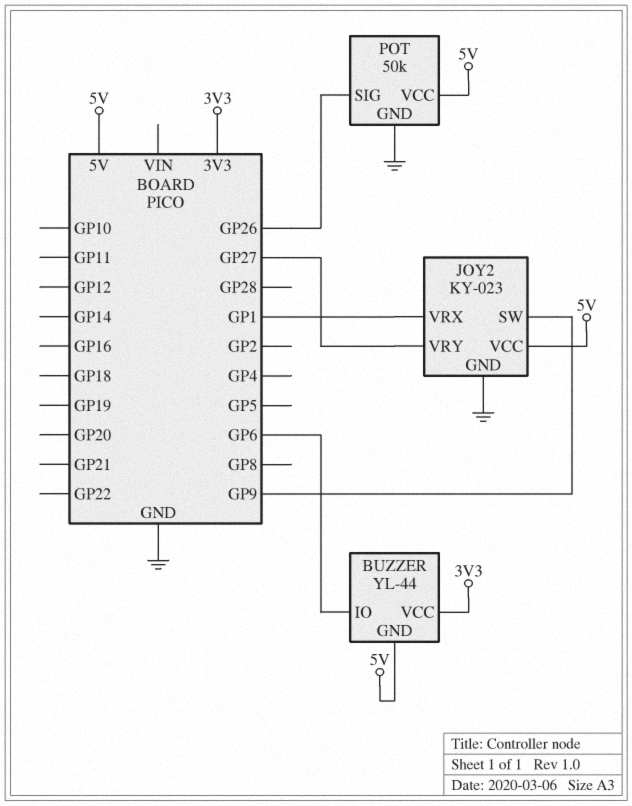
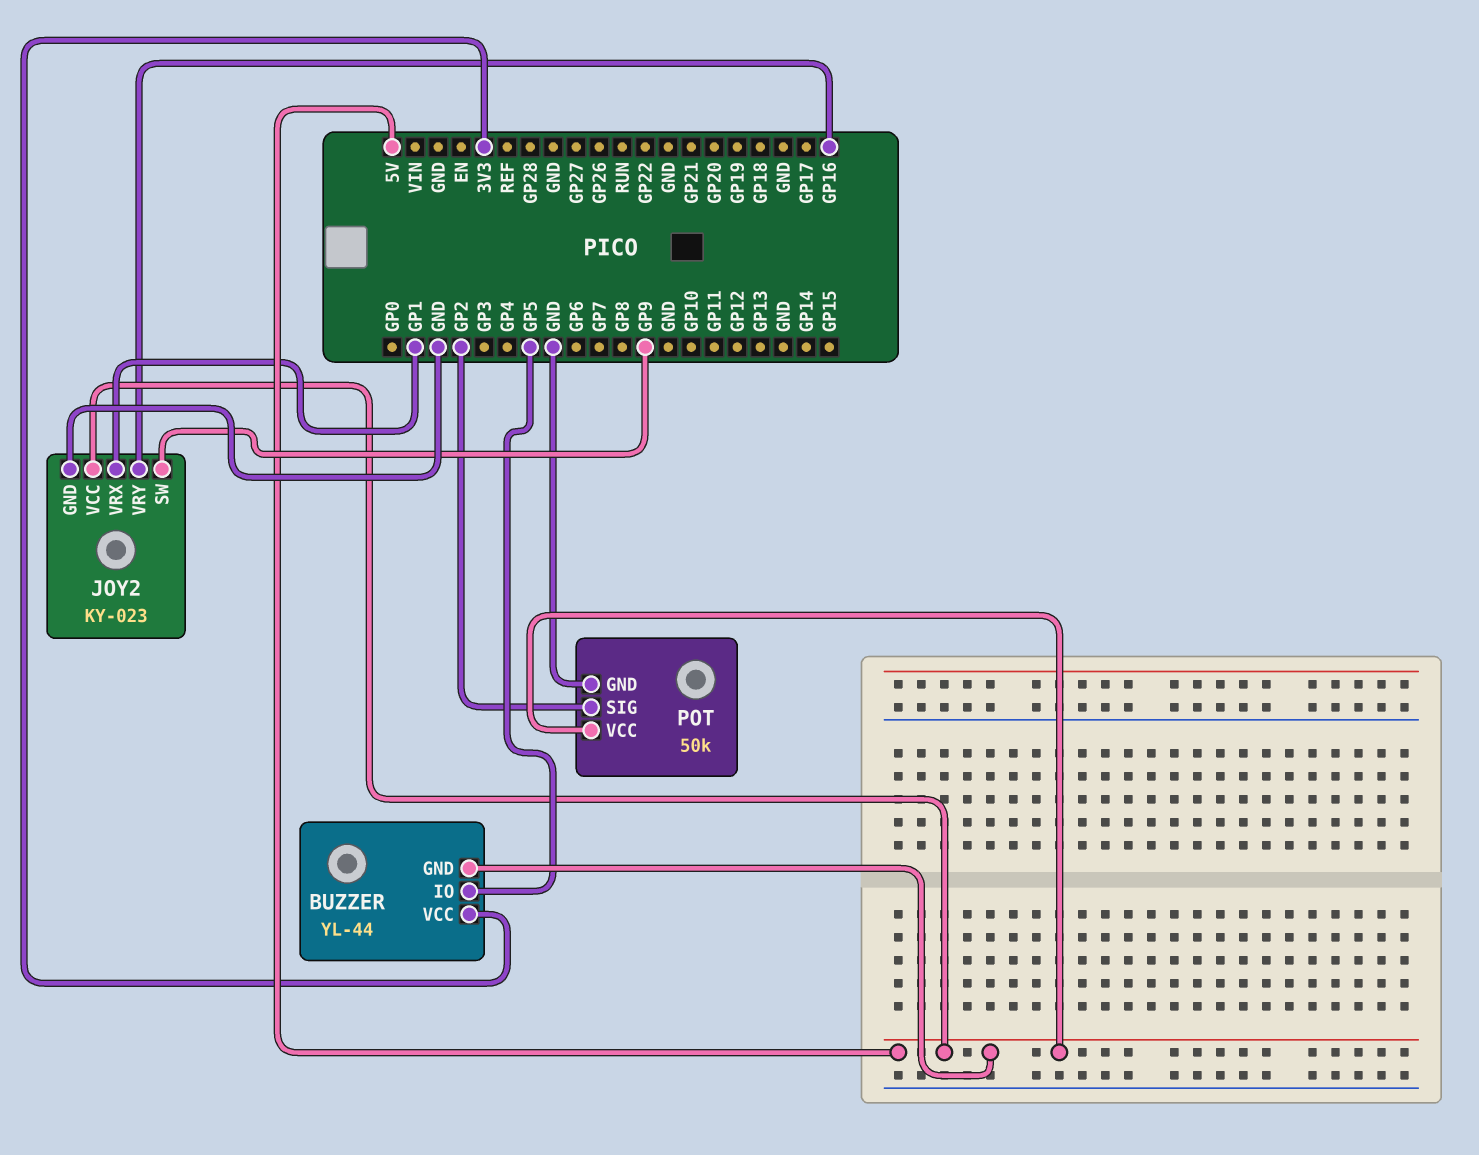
BUZZER pin IO: GP6 -> GP5
JOY2 pin VRY: GP27 -> GP16
POT pin SIG: GP26 -> GP2

